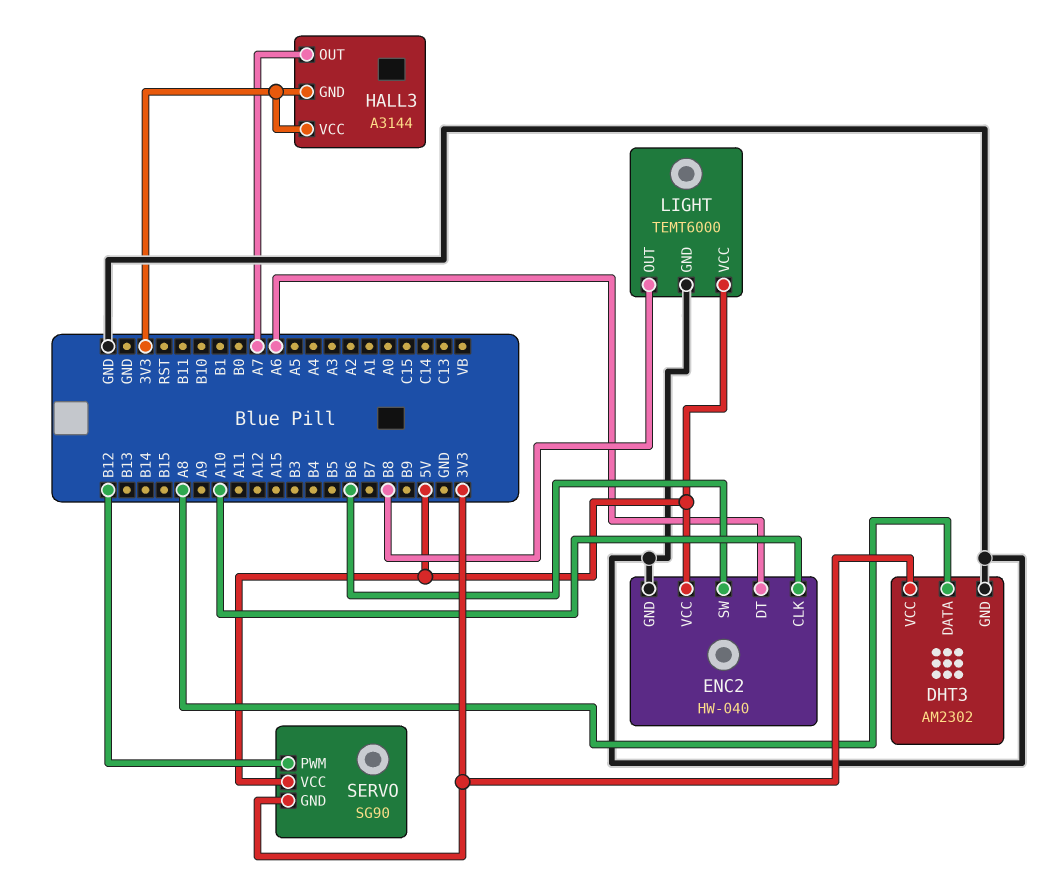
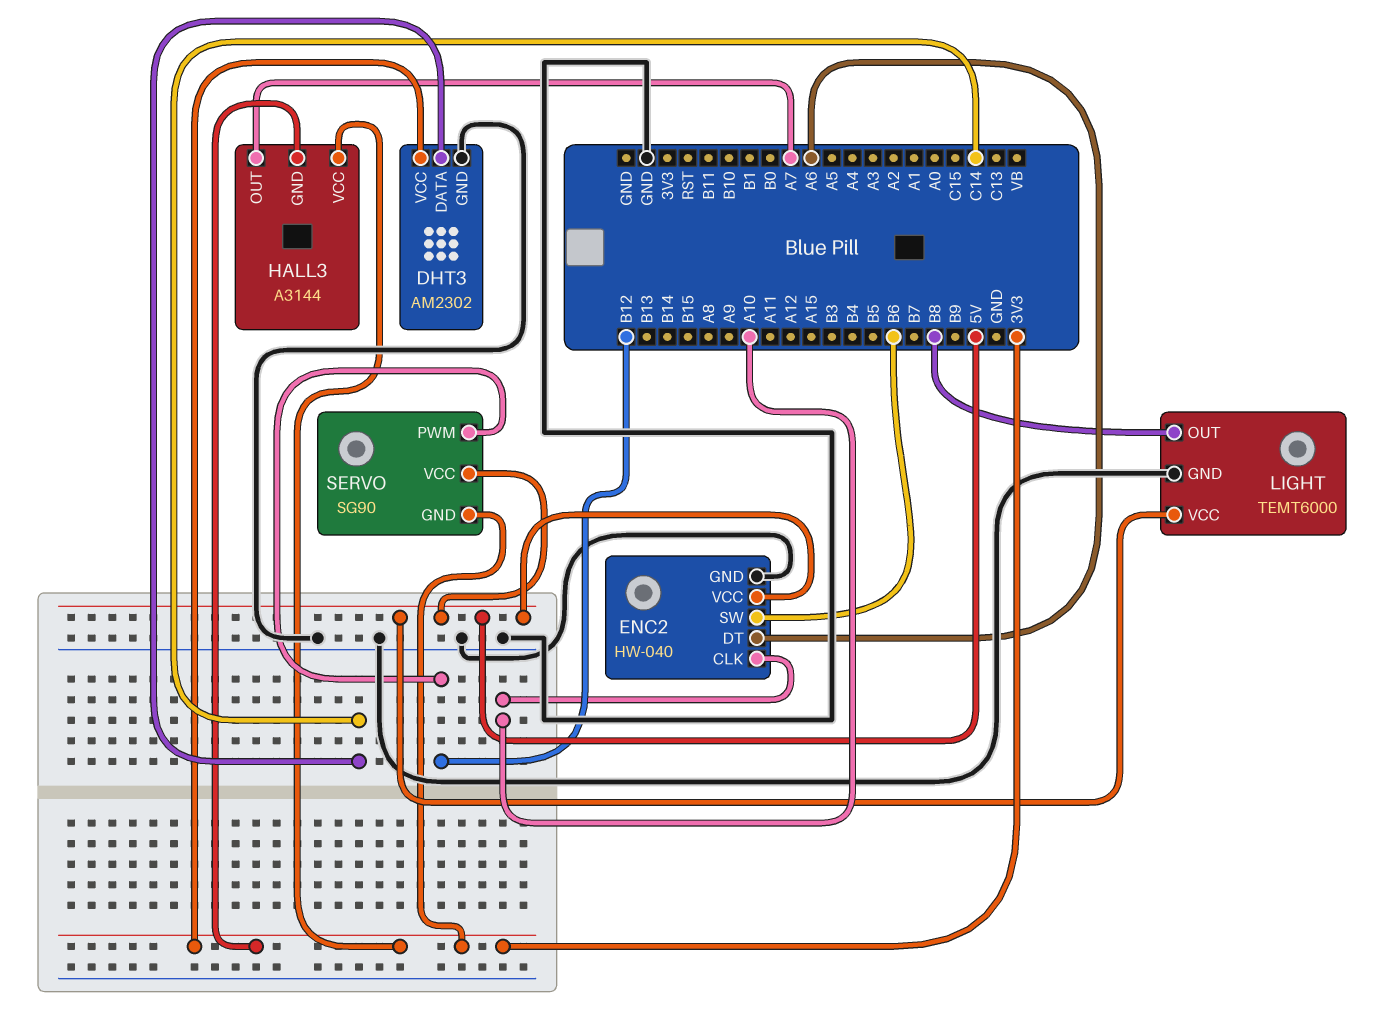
DHT3 pin DATA: A8 -> C14

